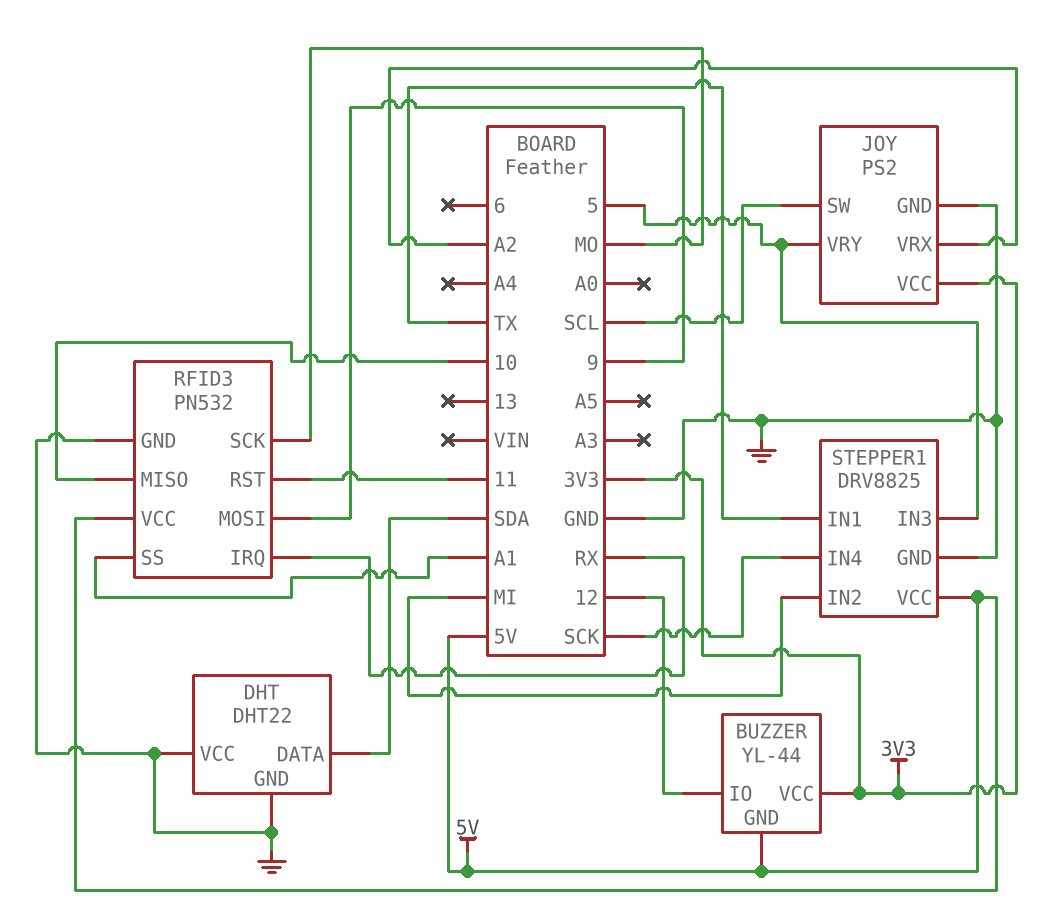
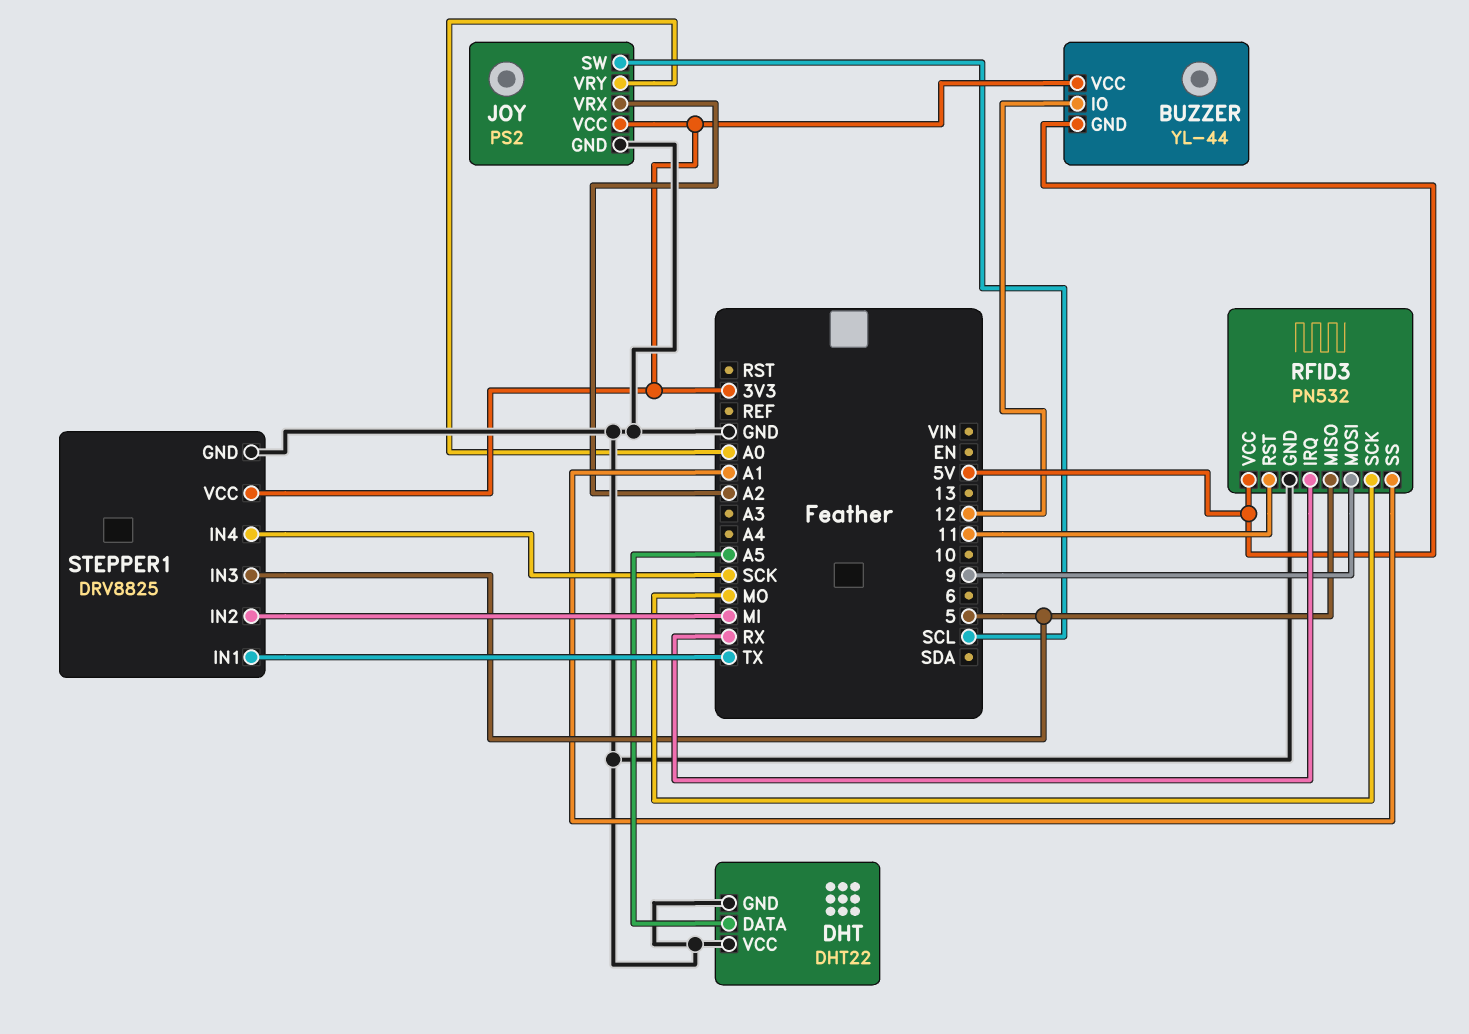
DHT pin DATA: SDA -> A5
JOY pin VRY: 5 -> A0
RFID3 pin MISO: 10 -> 5
STEPPER1 pin VCC: 5V -> 3V3

